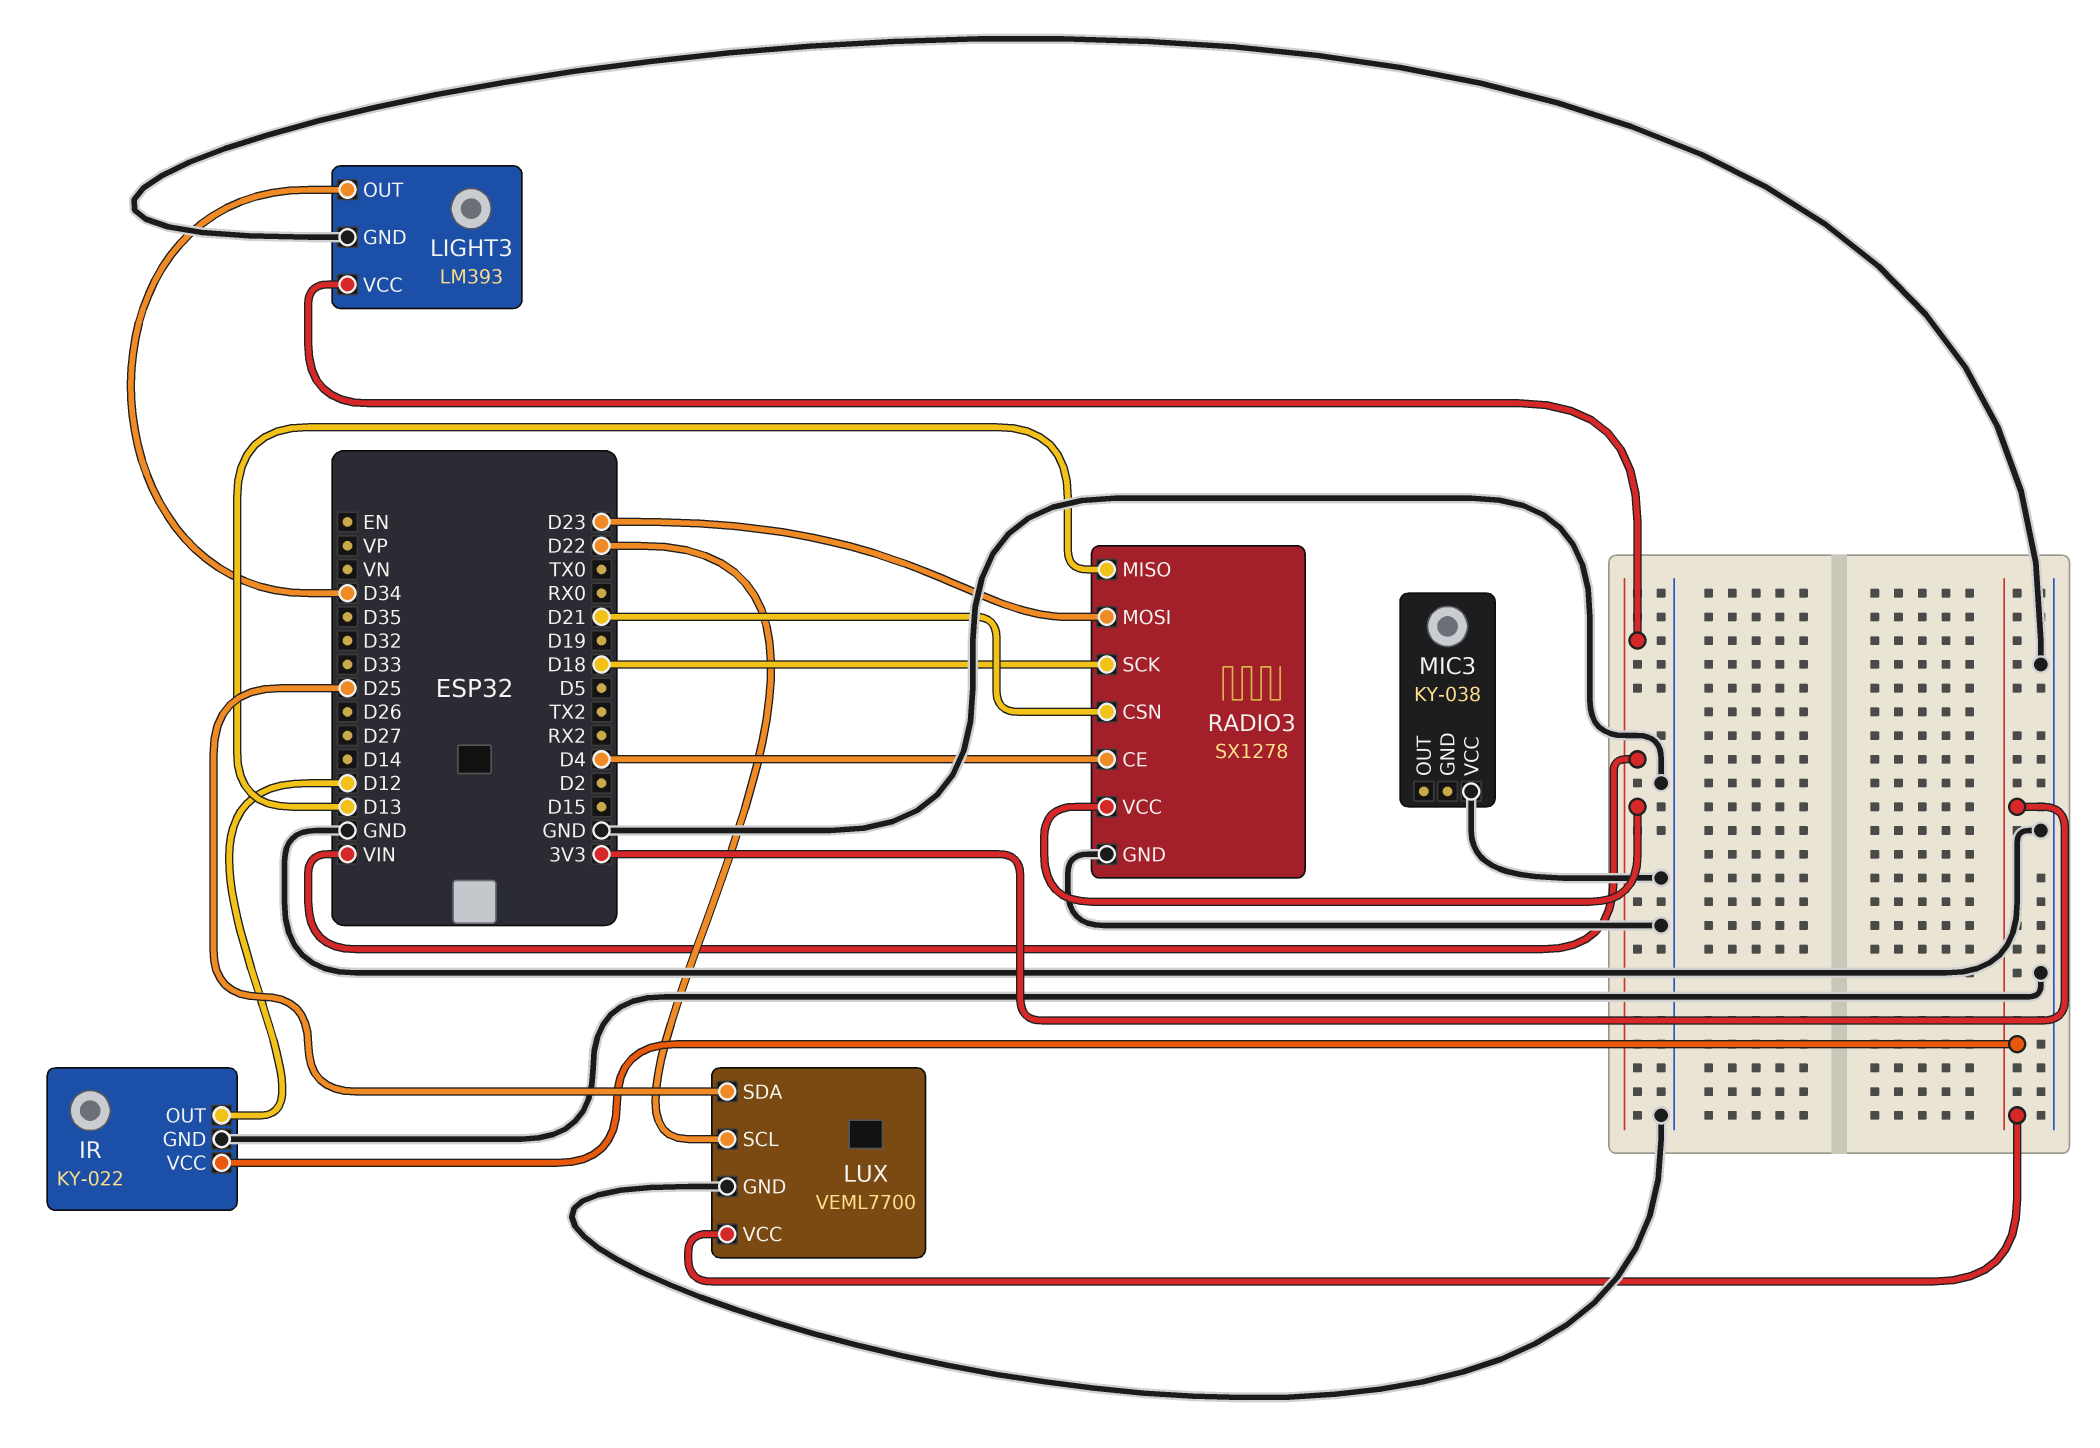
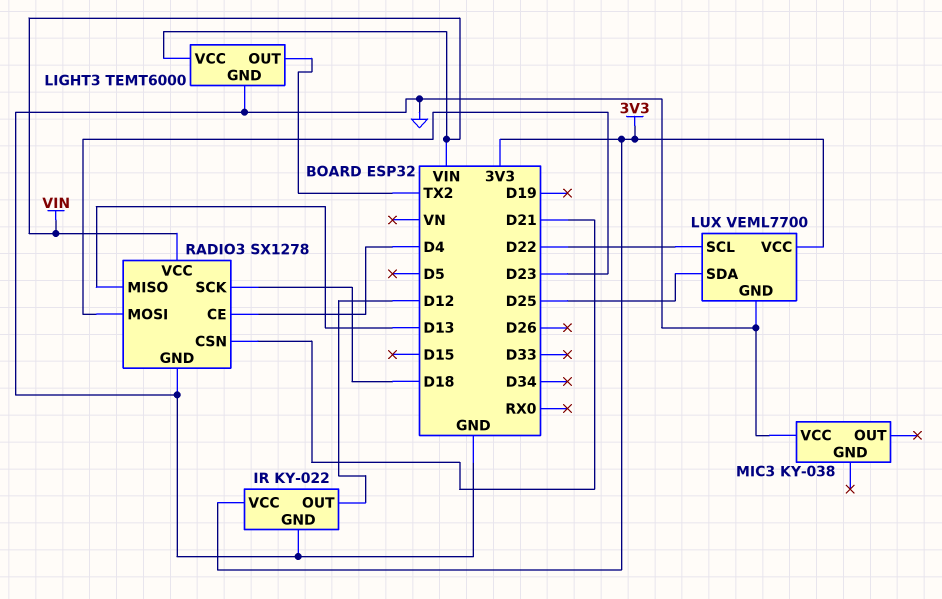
LIGHT3: LM393 -> TEMT6000
LIGHT3 pin OUT: D34 -> TX2

